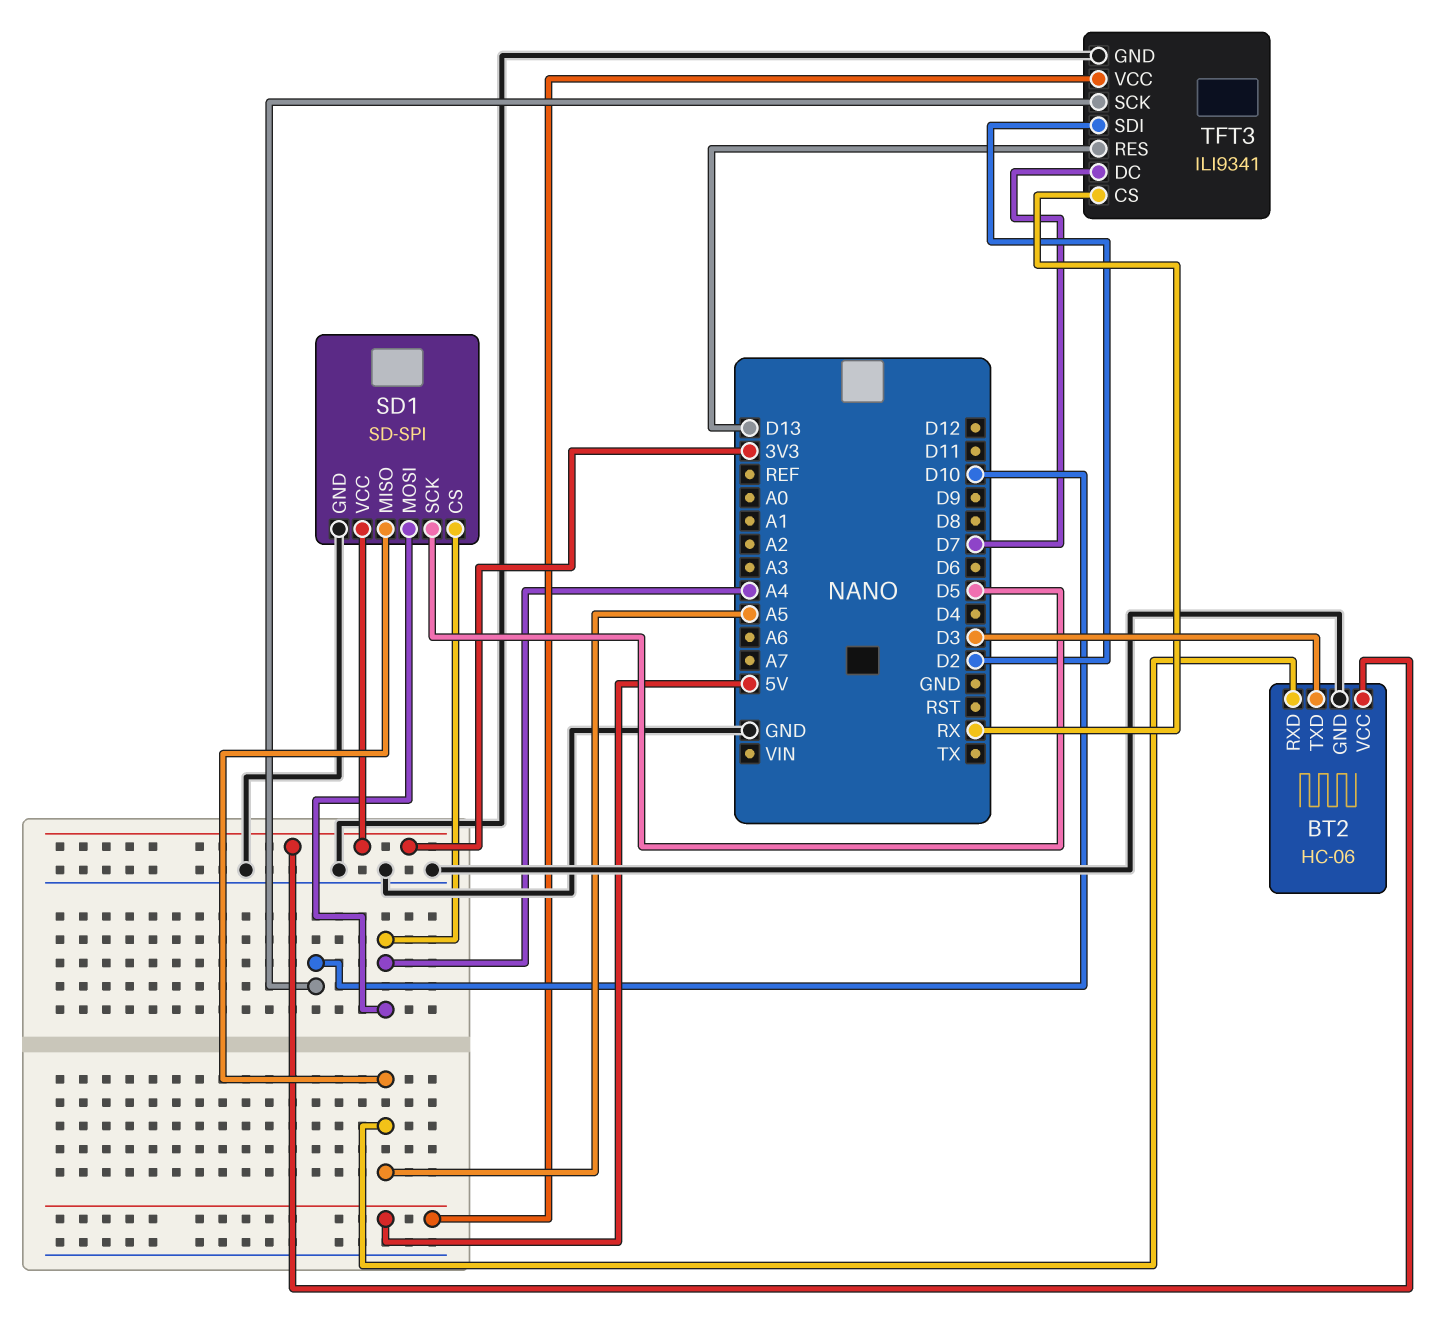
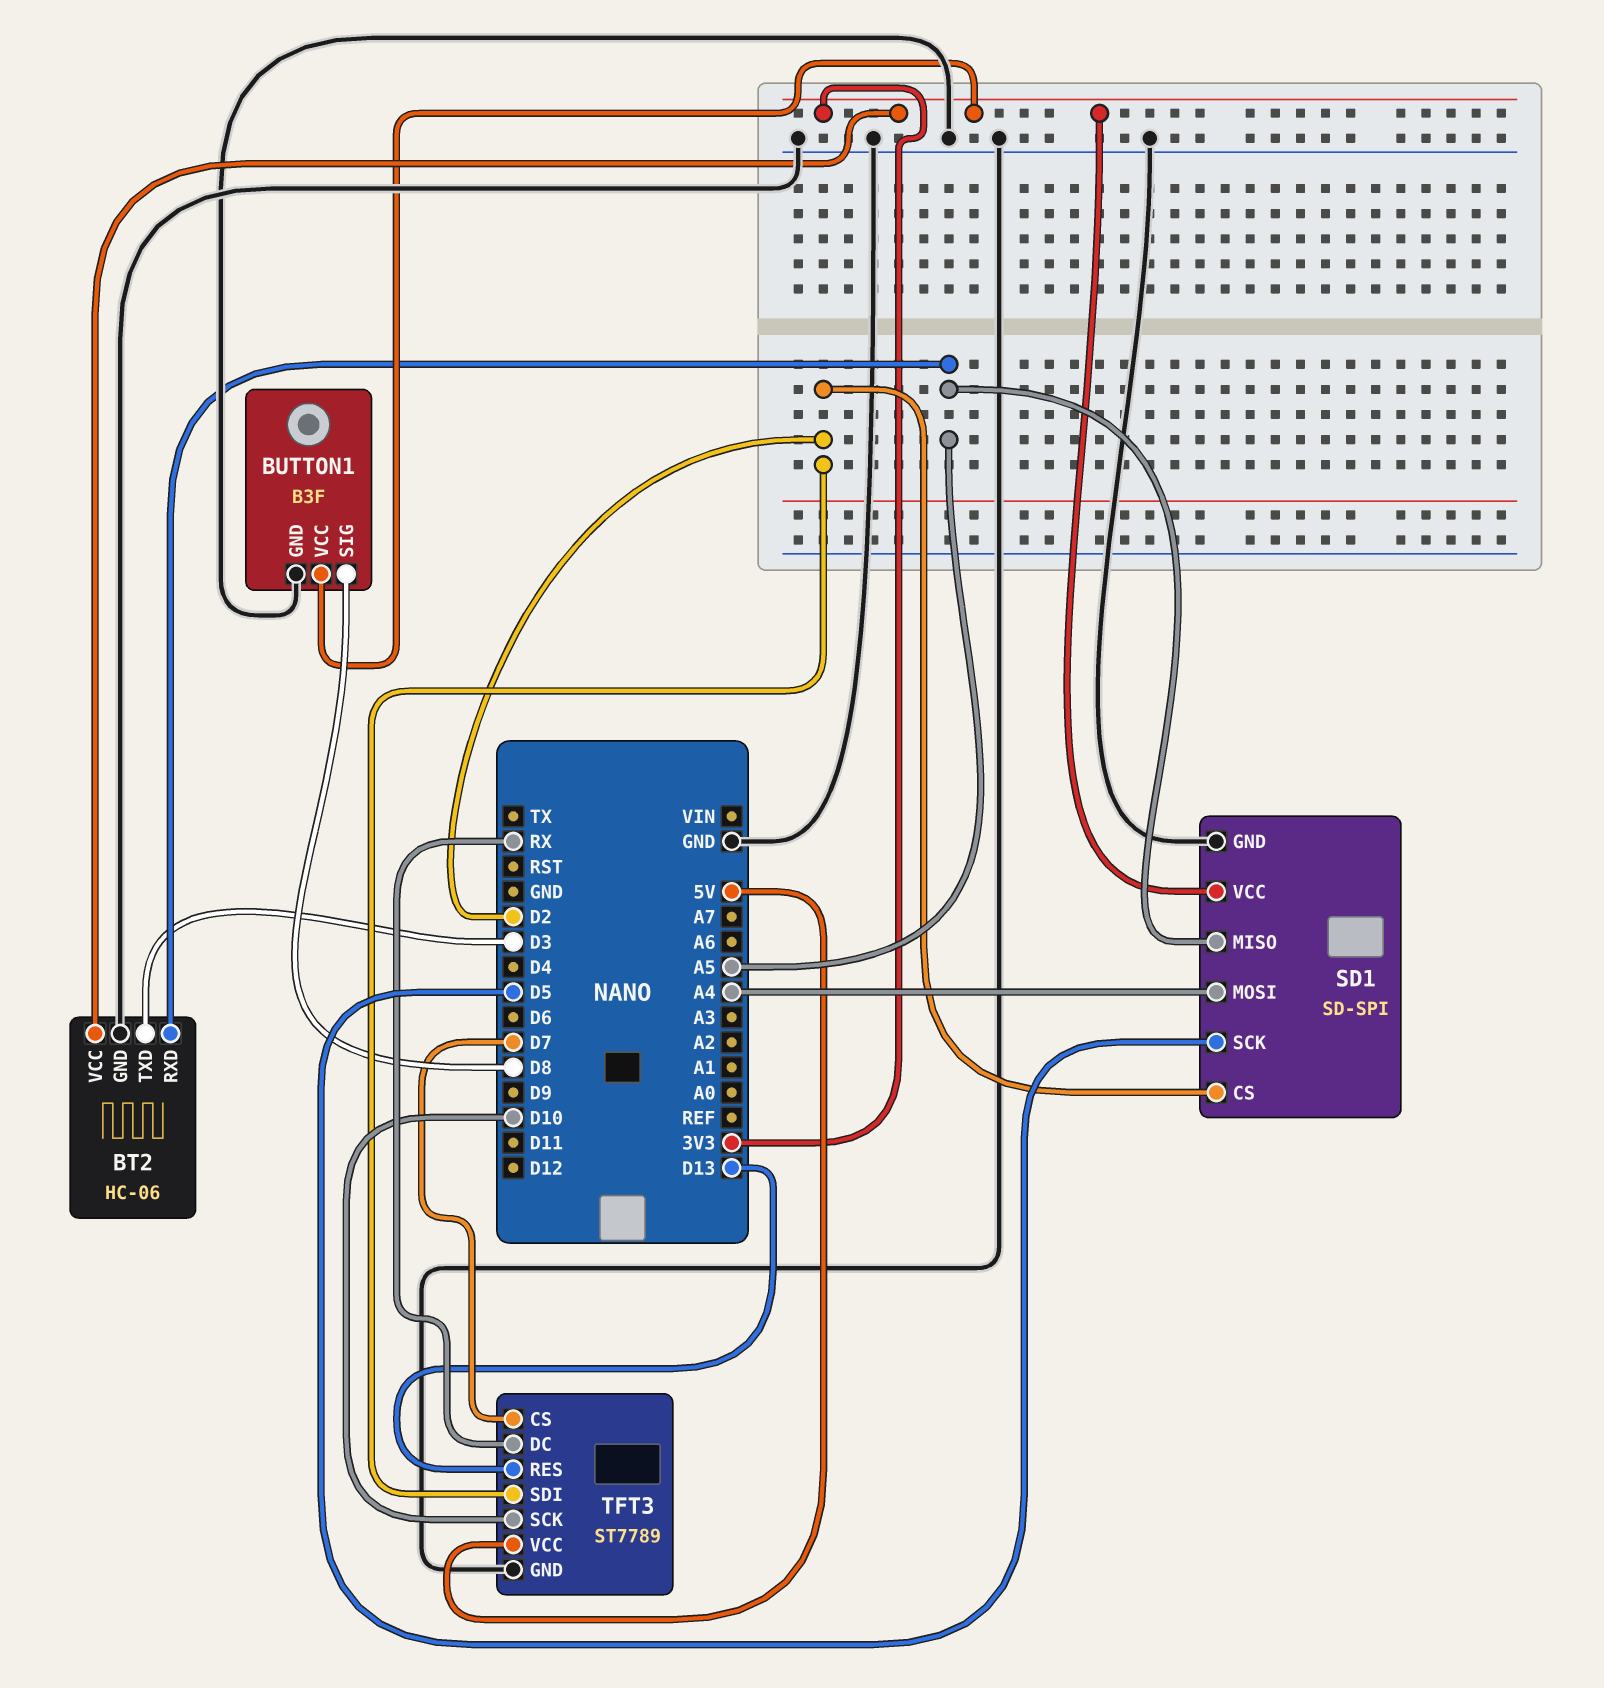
BUTTON1: none -> B3F
BUTTON1 pin GND: none -> GND
BUTTON1 pin SIG: none -> D8
BUTTON1 pin VCC: none -> 3V3
SD1 pin CS: A4 -> D2
TFT3: ILI9341 -> ST7789
TFT3 pin CS: RX -> D7
TFT3 pin DC: D7 -> RX

